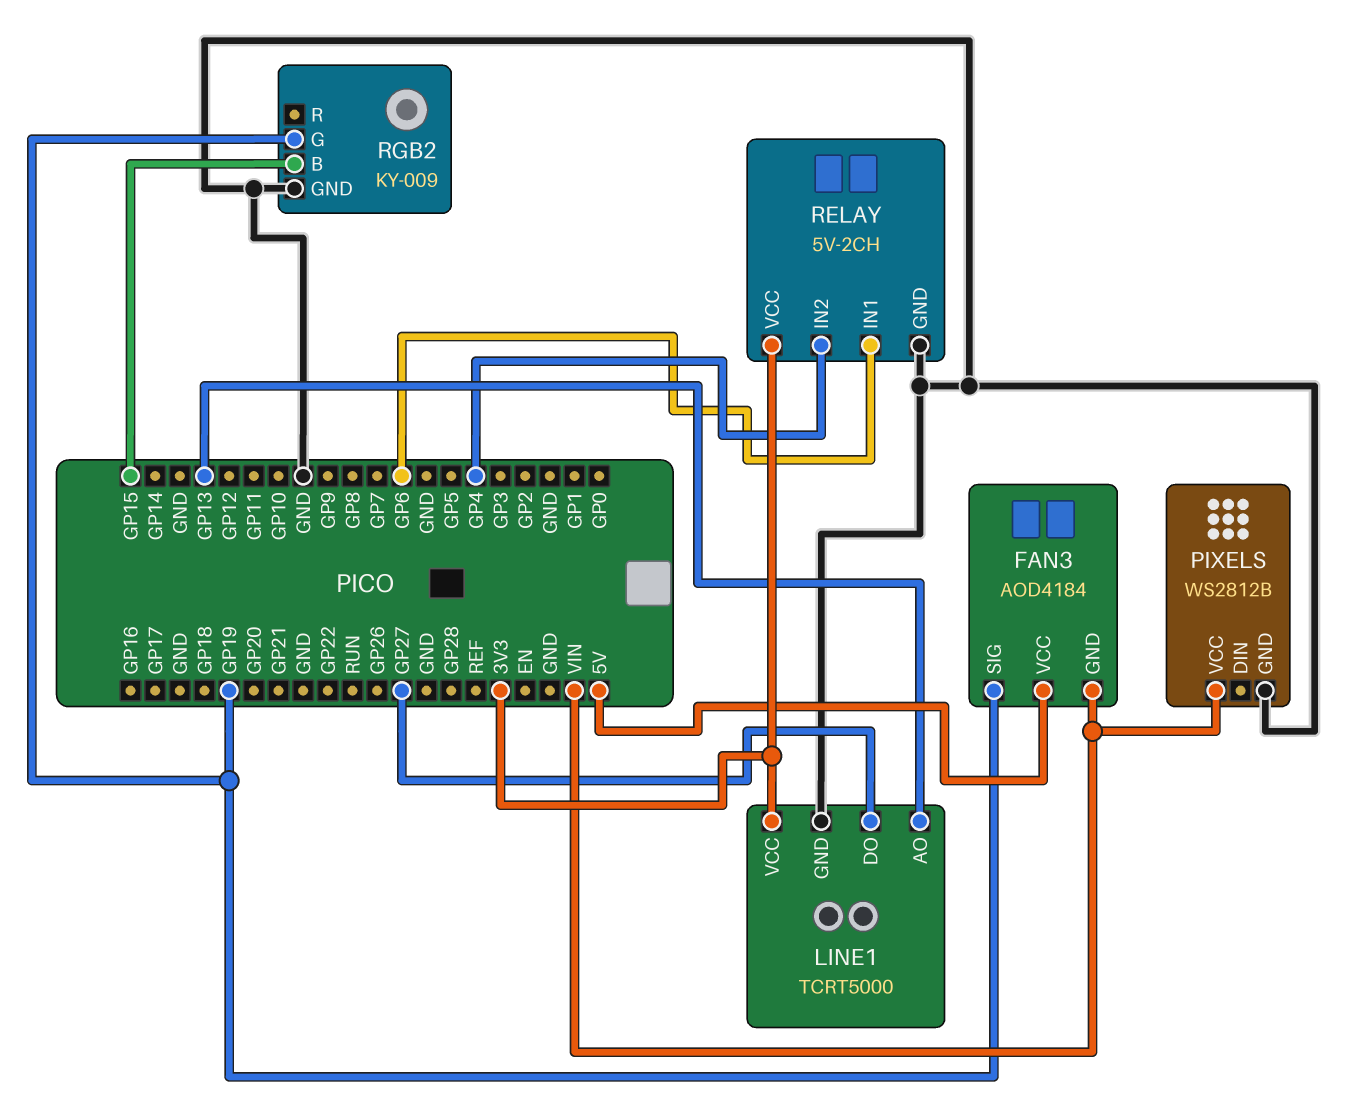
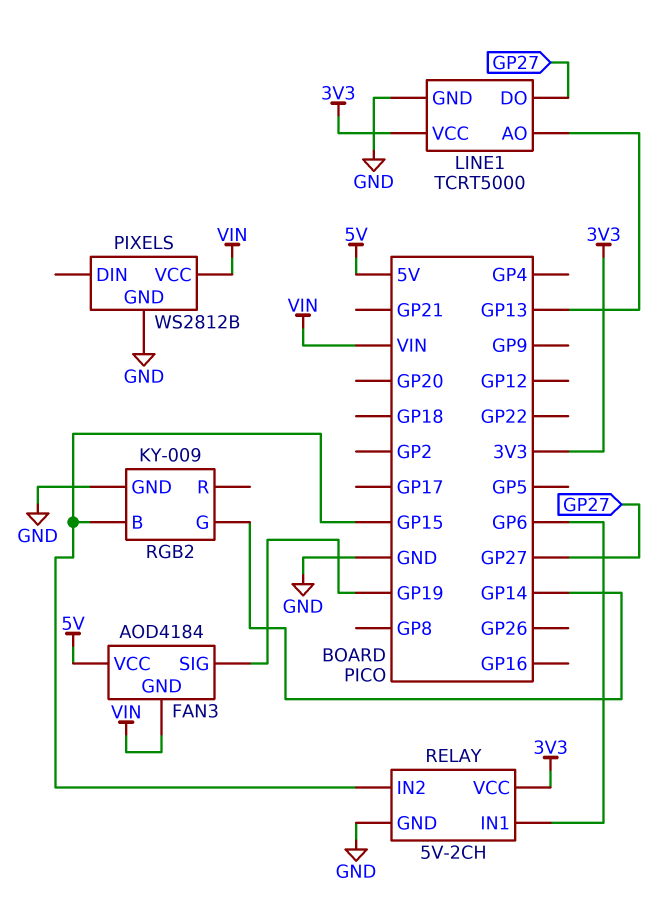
RELAY pin IN2: GP4 -> GP15
RGB2 pin G: GP19 -> GP14

